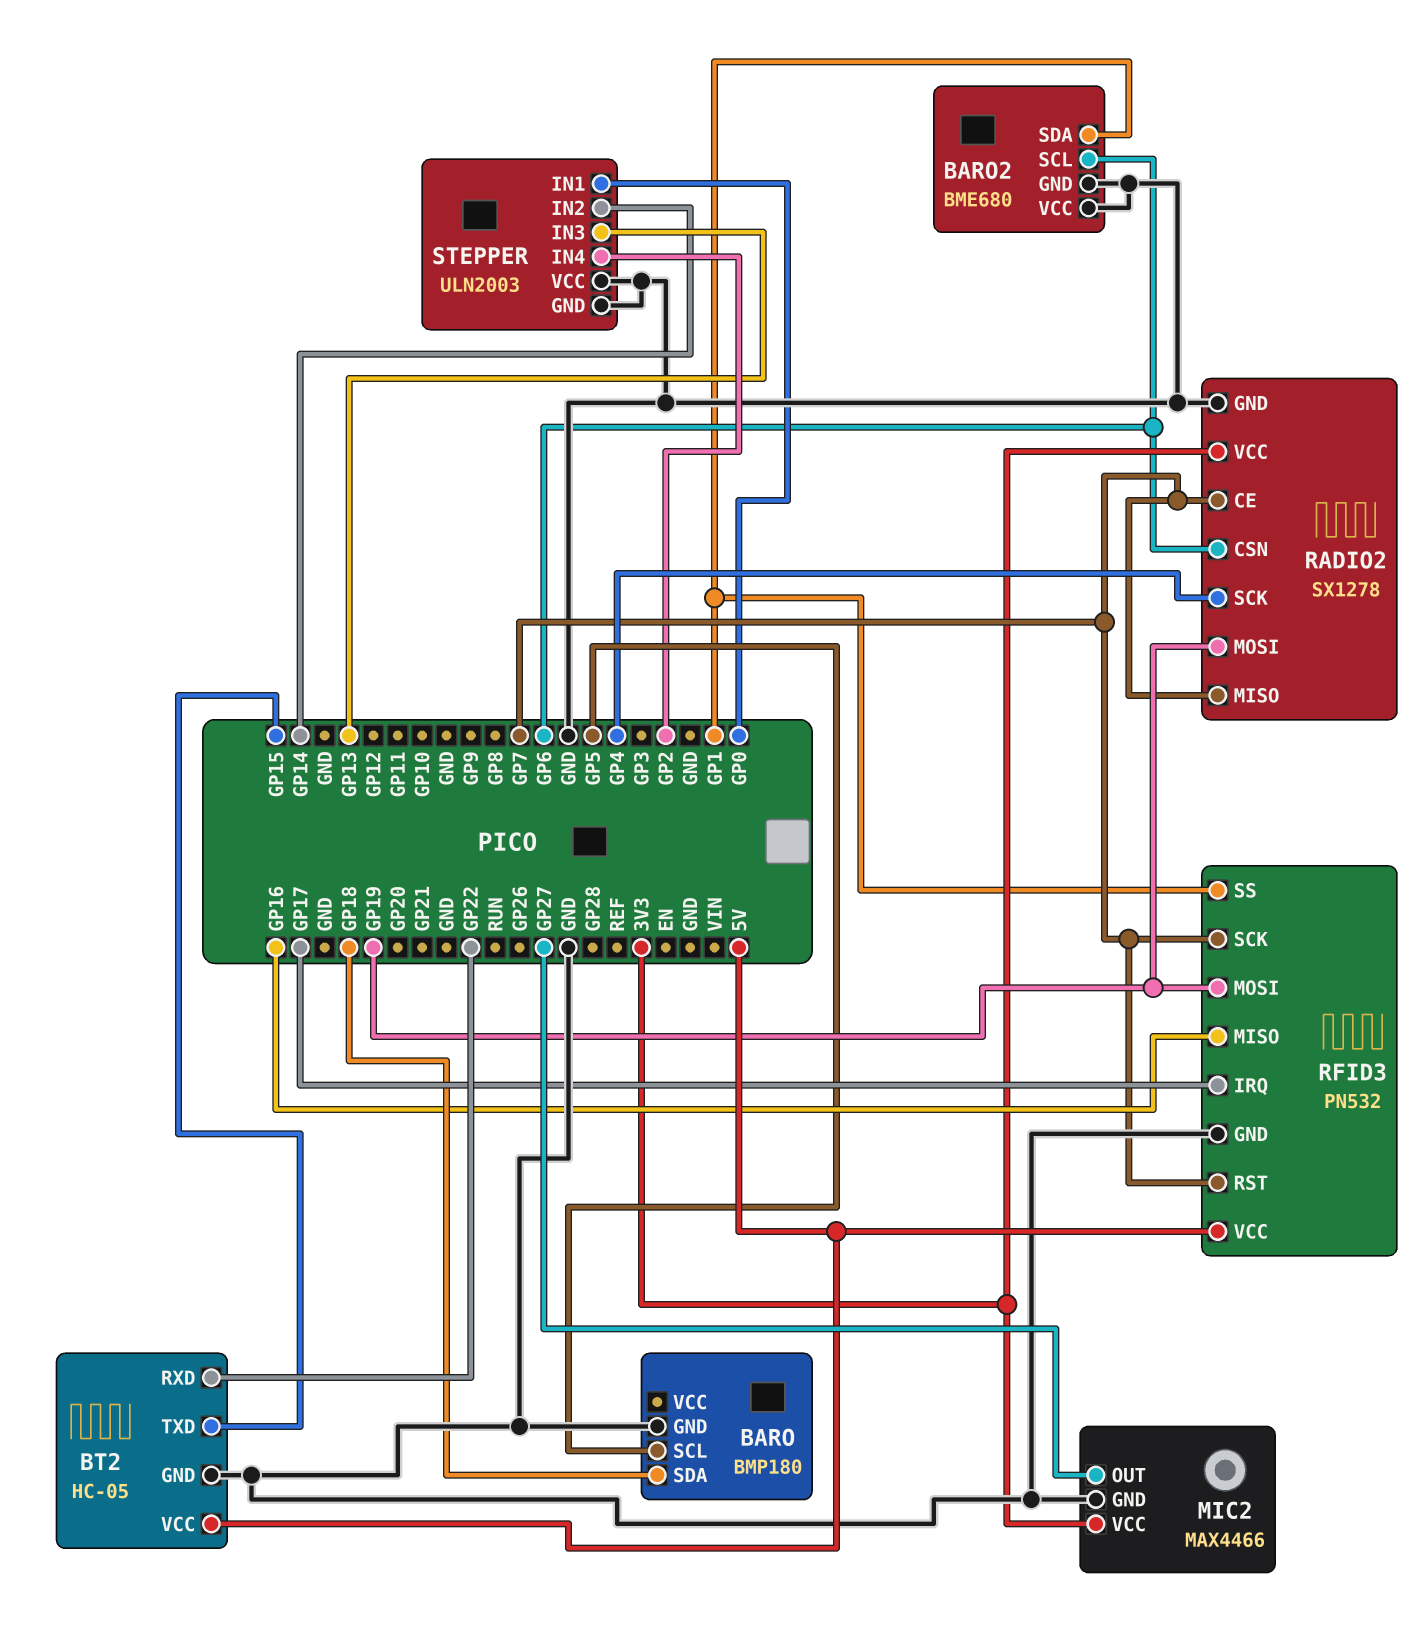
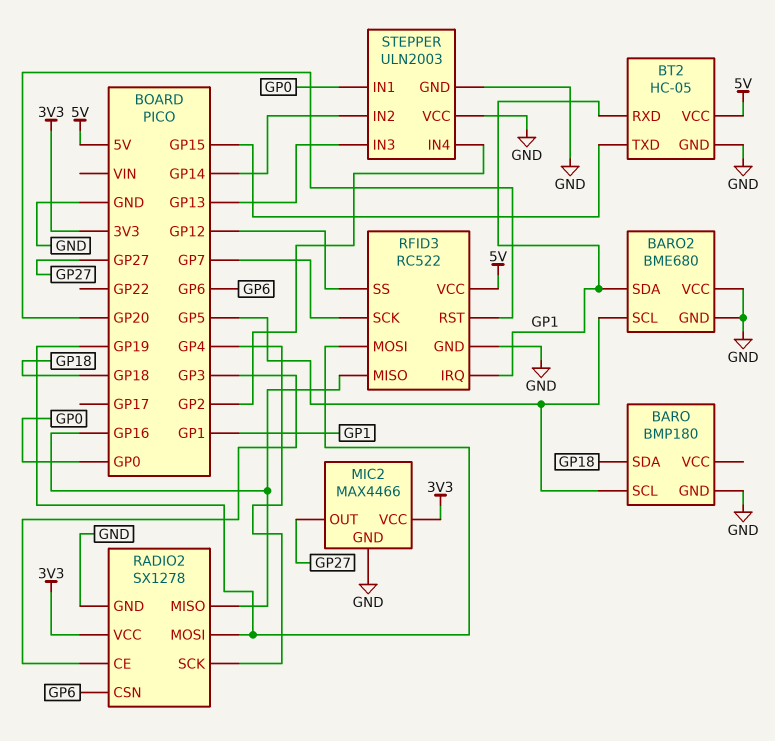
BARO2 pin SCL: GP6 -> GP5
BT2 pin RXD: GP22 -> GP1
RADIO2 pin CE: GP7 -> GP3
RADIO2 pin MISO: GP7 -> GP16
RFID3: PN532 -> RC522
RFID3 pin IRQ: GP17 -> GP1
RFID3 pin RST: GP7 -> GP20
RFID3 pin SS: GP1 -> GP12

